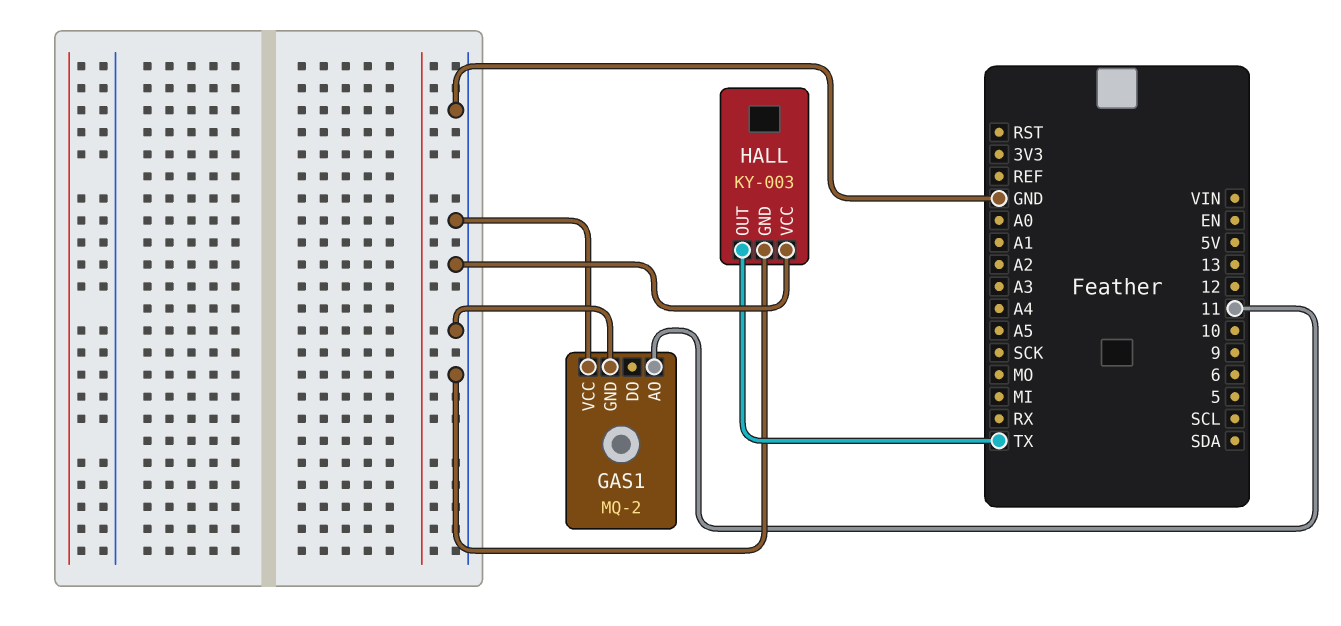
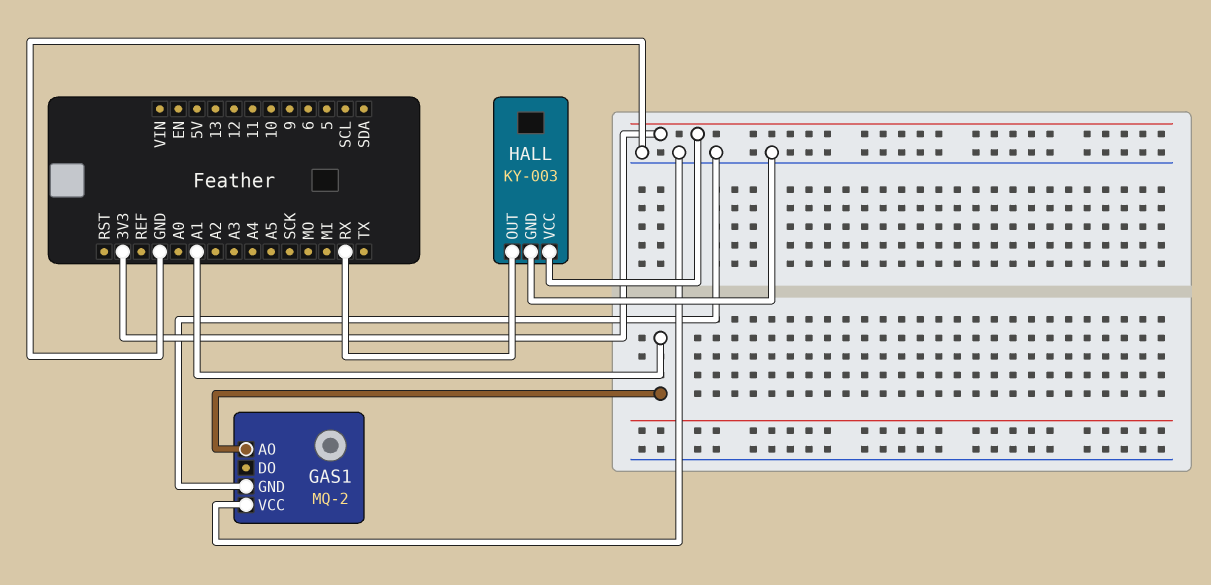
GAS1 pin AO: 11 -> A1
HALL pin OUT: TX -> RX
HALL pin VCC: GND -> 3V3

